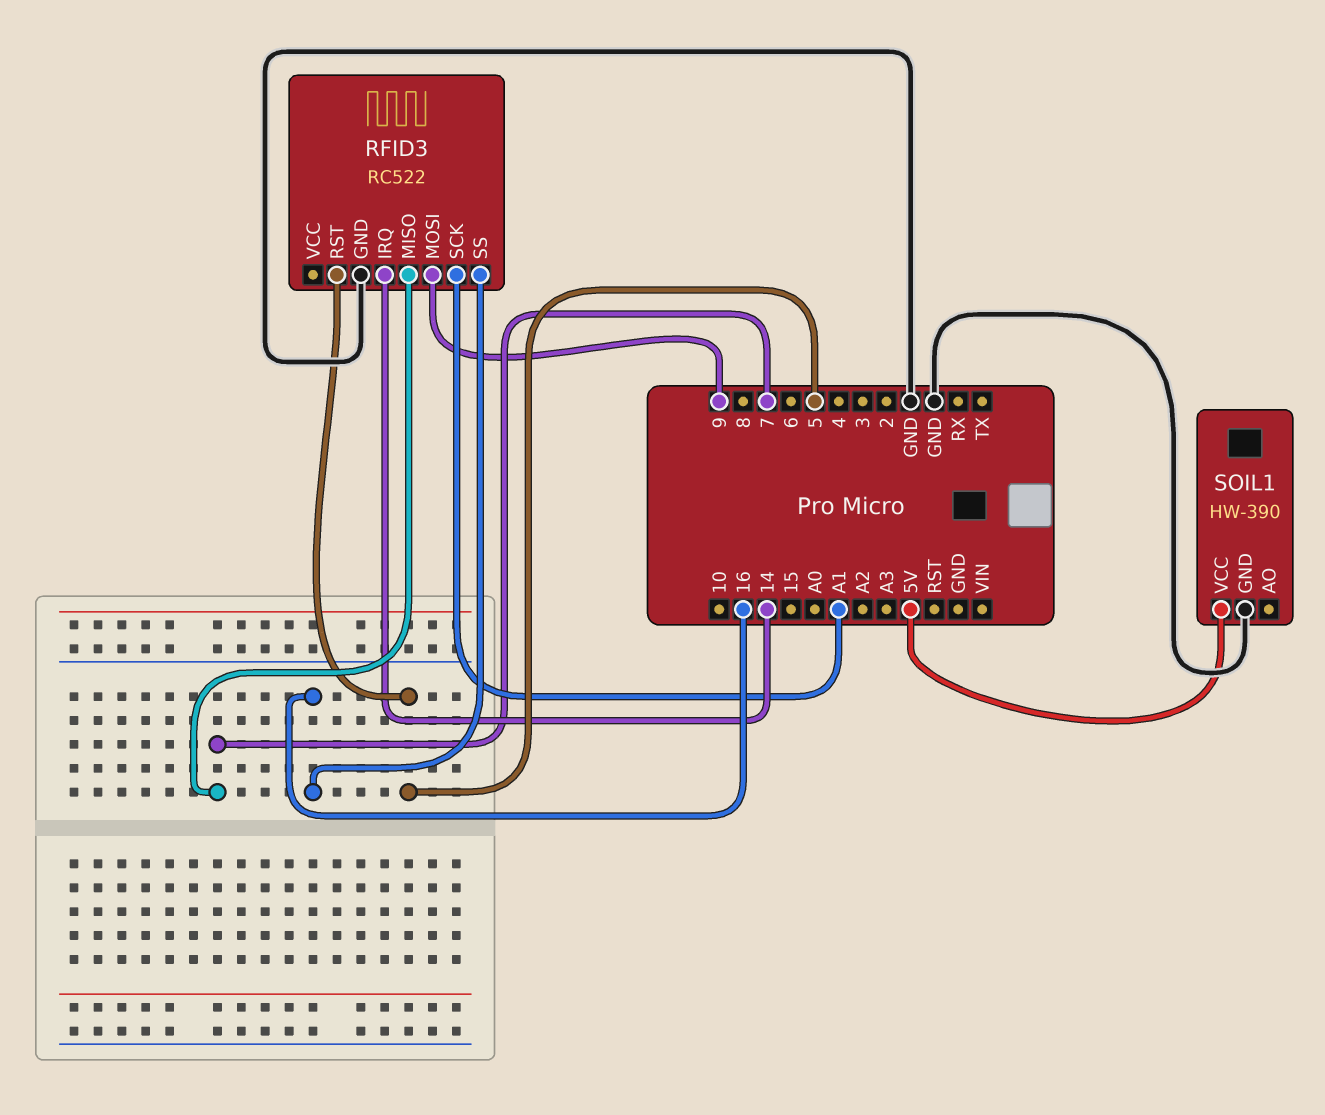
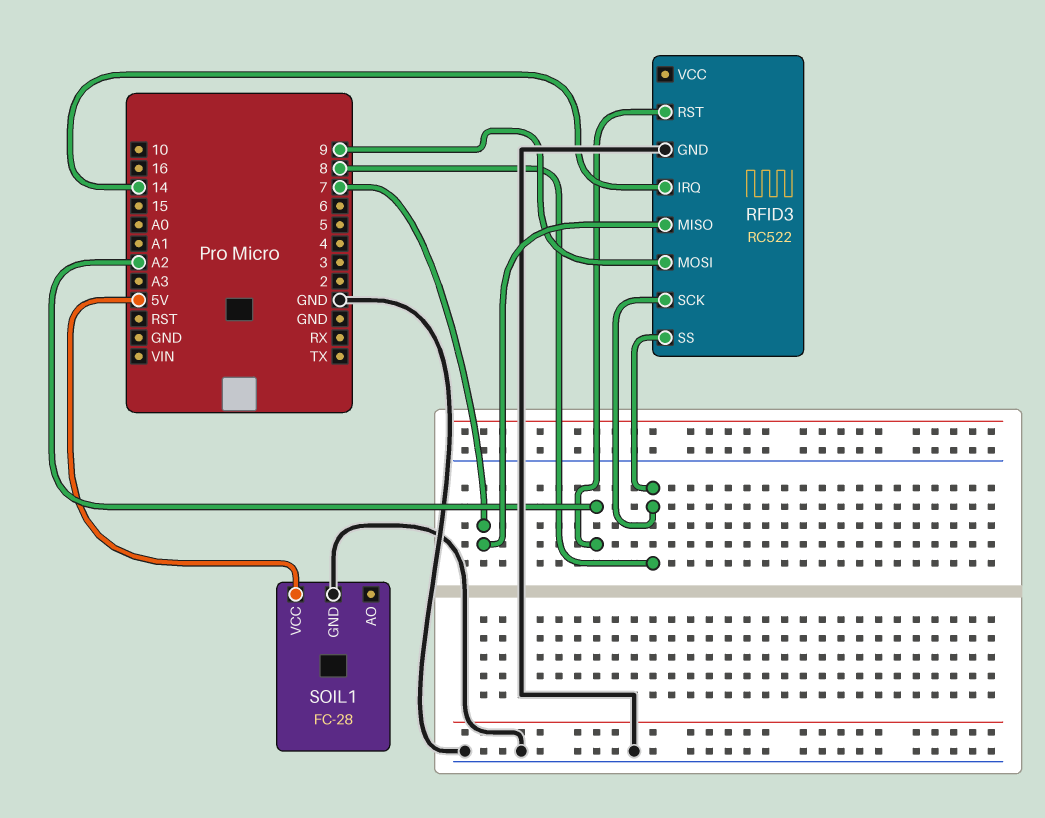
RFID3 pin RST: 5 -> A2
RFID3 pin SCK: A1 -> 8
RFID3 pin SS: 16 -> 8
SOIL1: HW-390 -> FC-28

